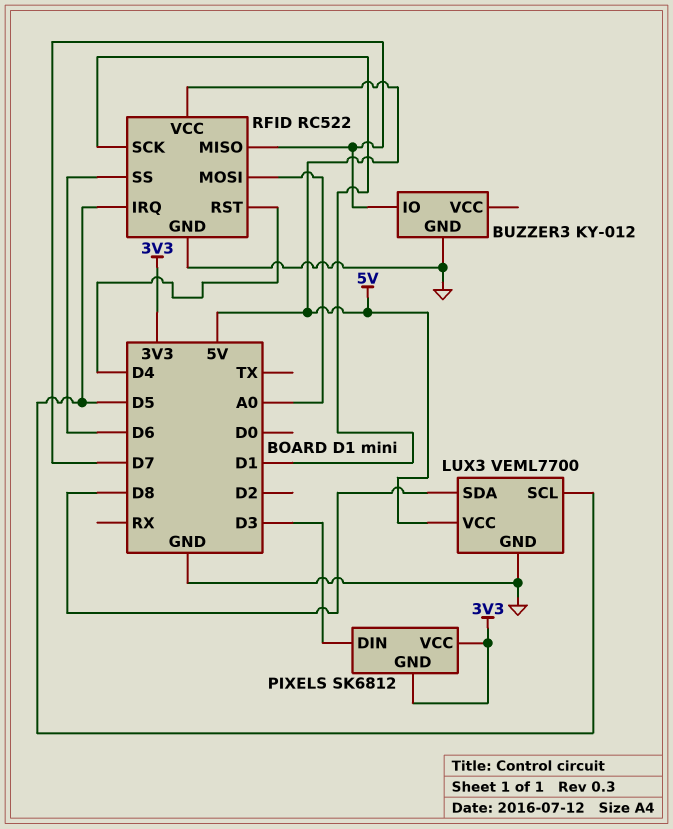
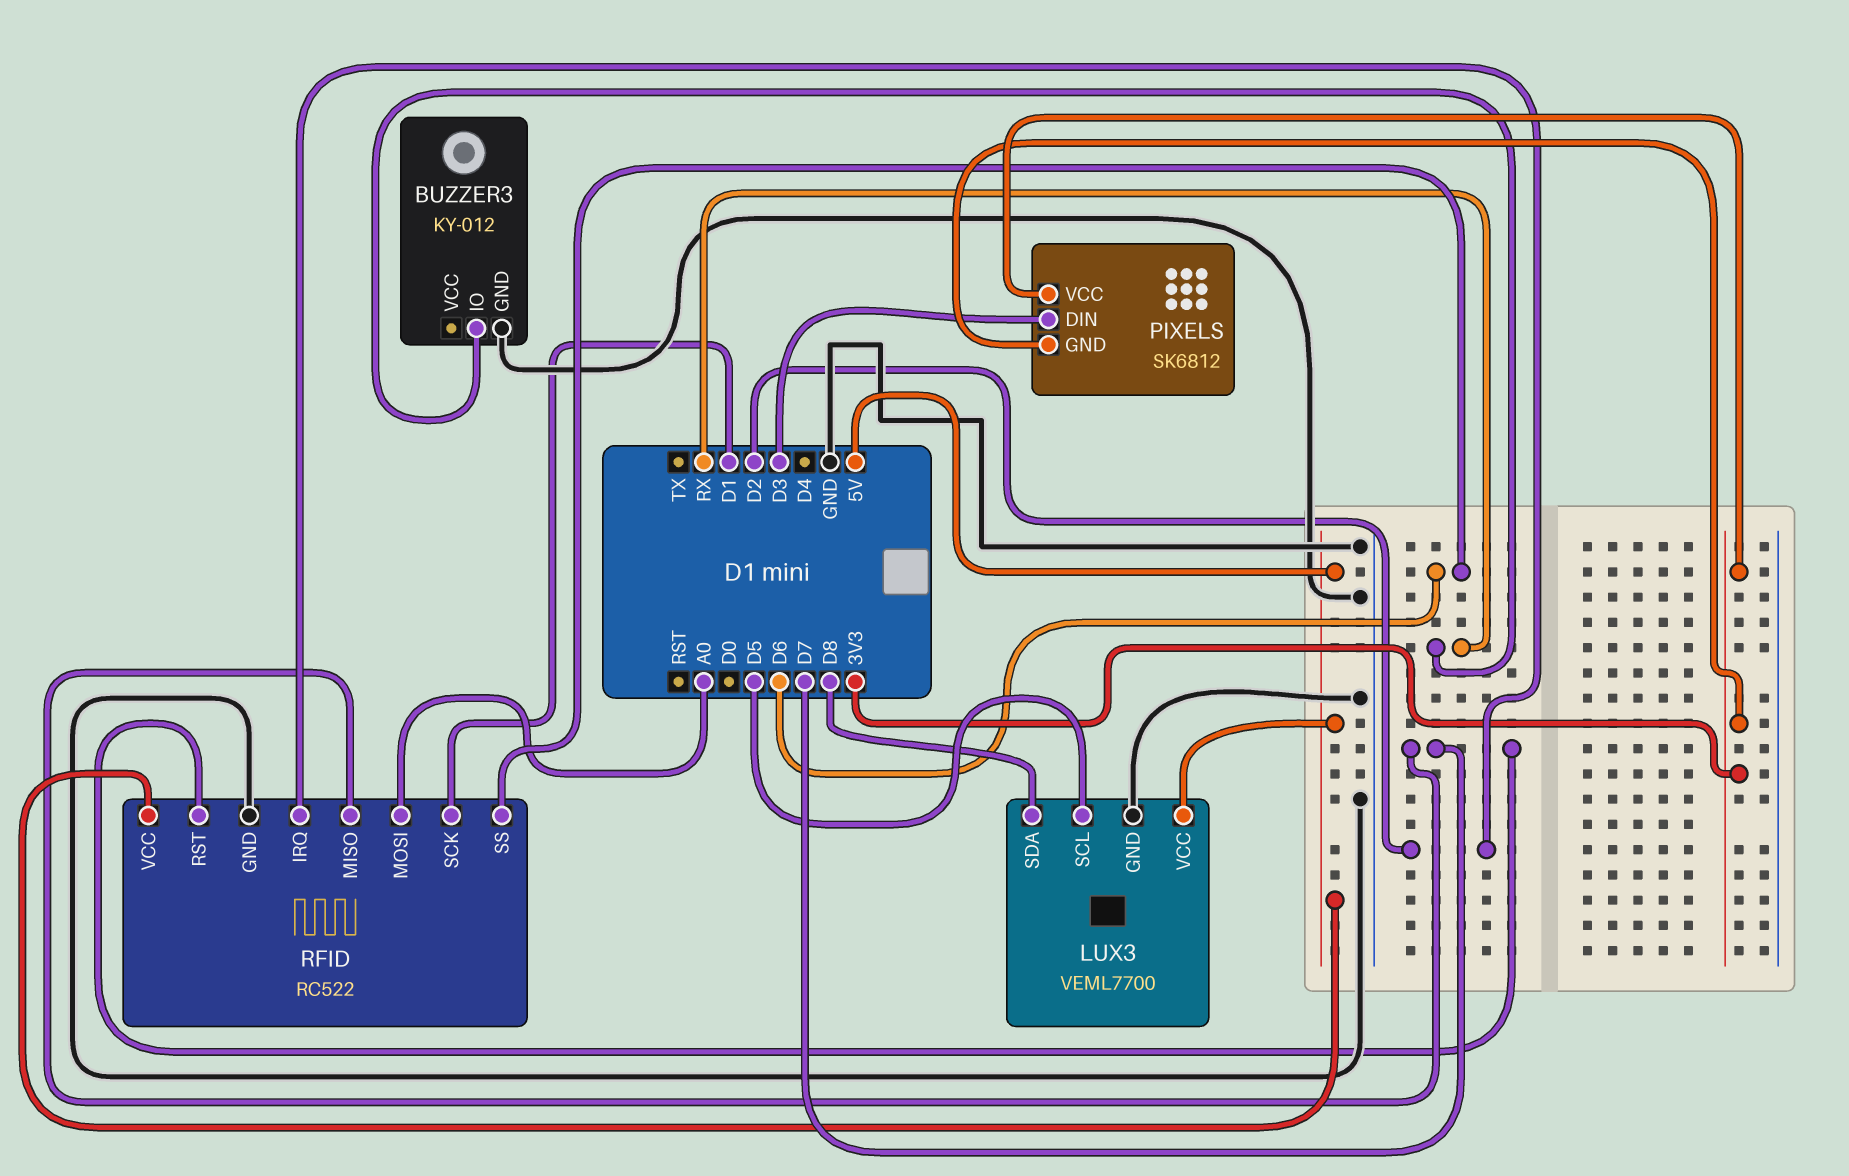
BUZZER3 pin IO: D7 -> RX
RFID pin IRQ: D5 -> D2
RFID pin RST: D4 -> D7

